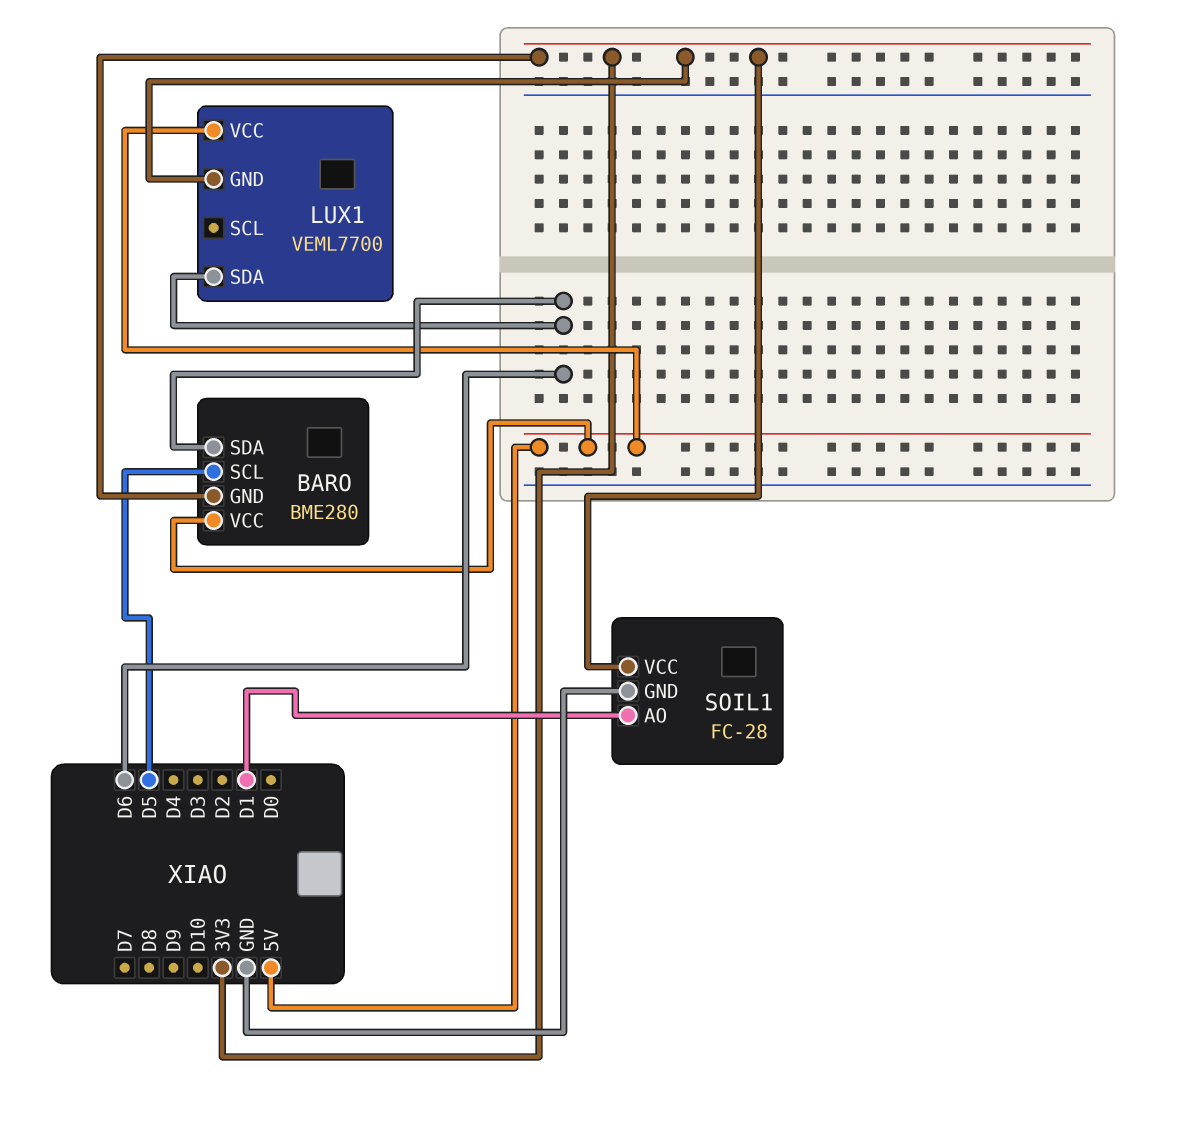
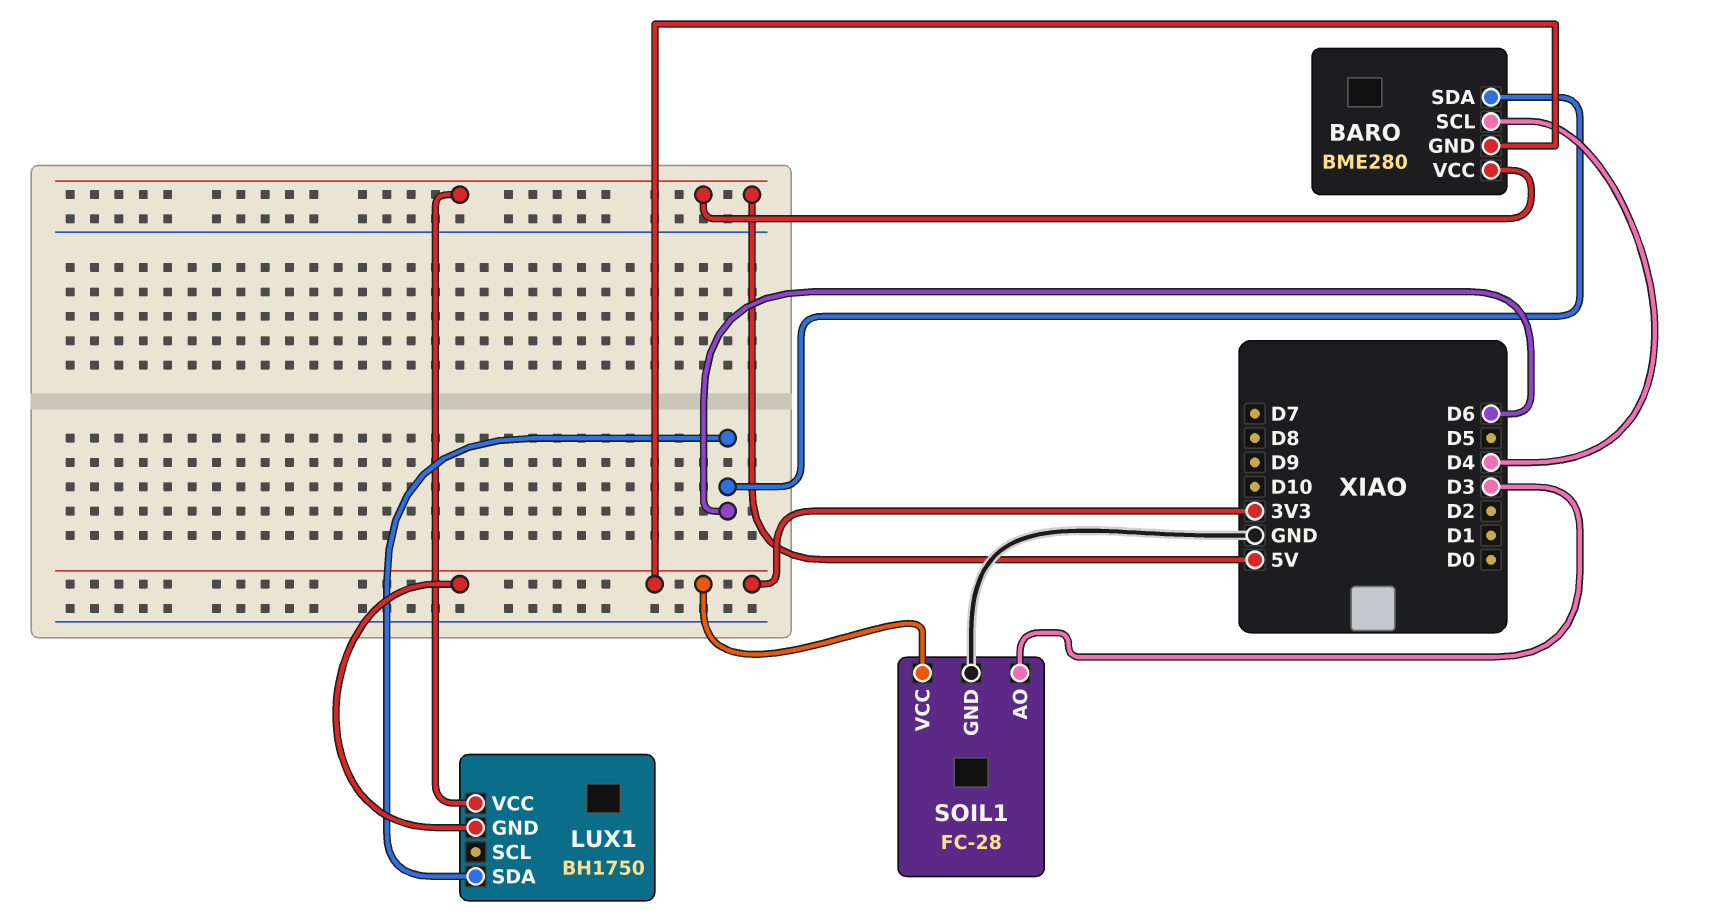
BARO pin SCL: D5 -> D4
LUX1: VEML7700 -> BH1750
SOIL1 pin AO: D1 -> D3

